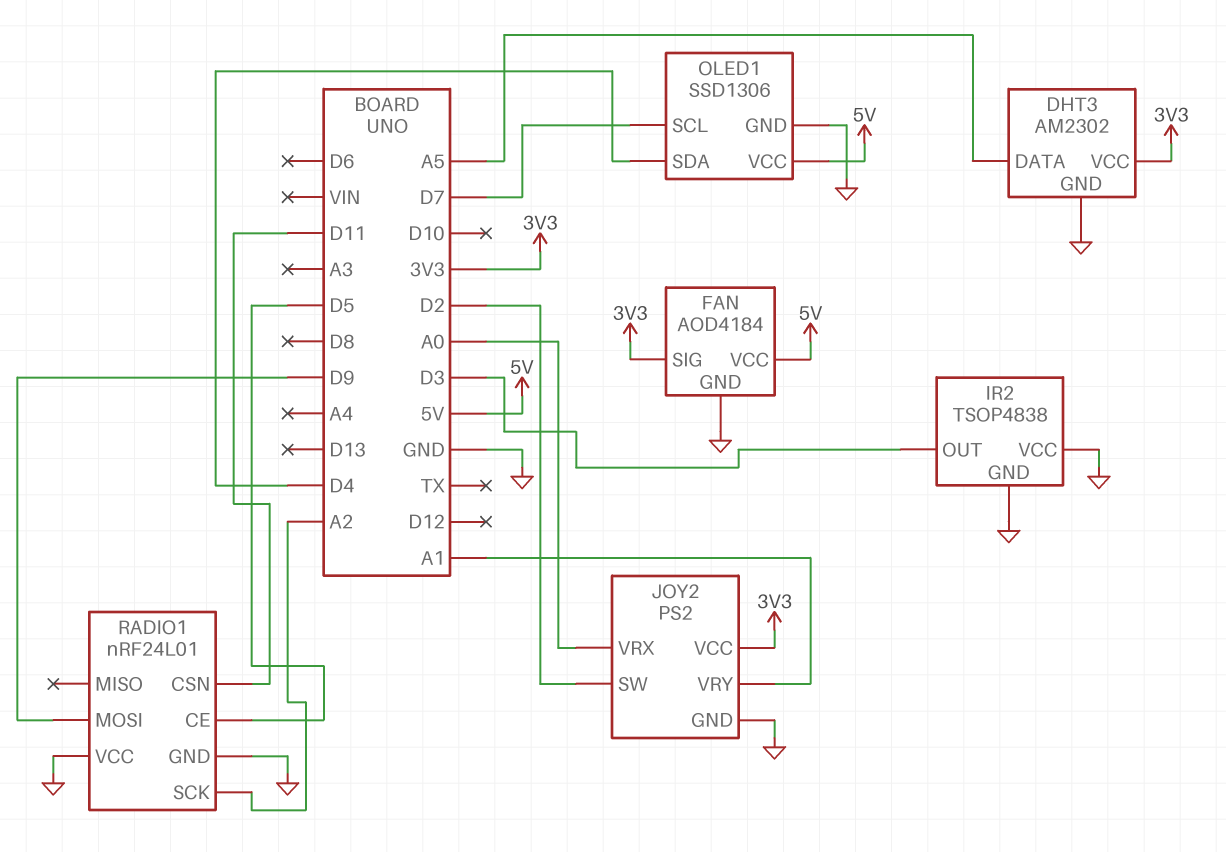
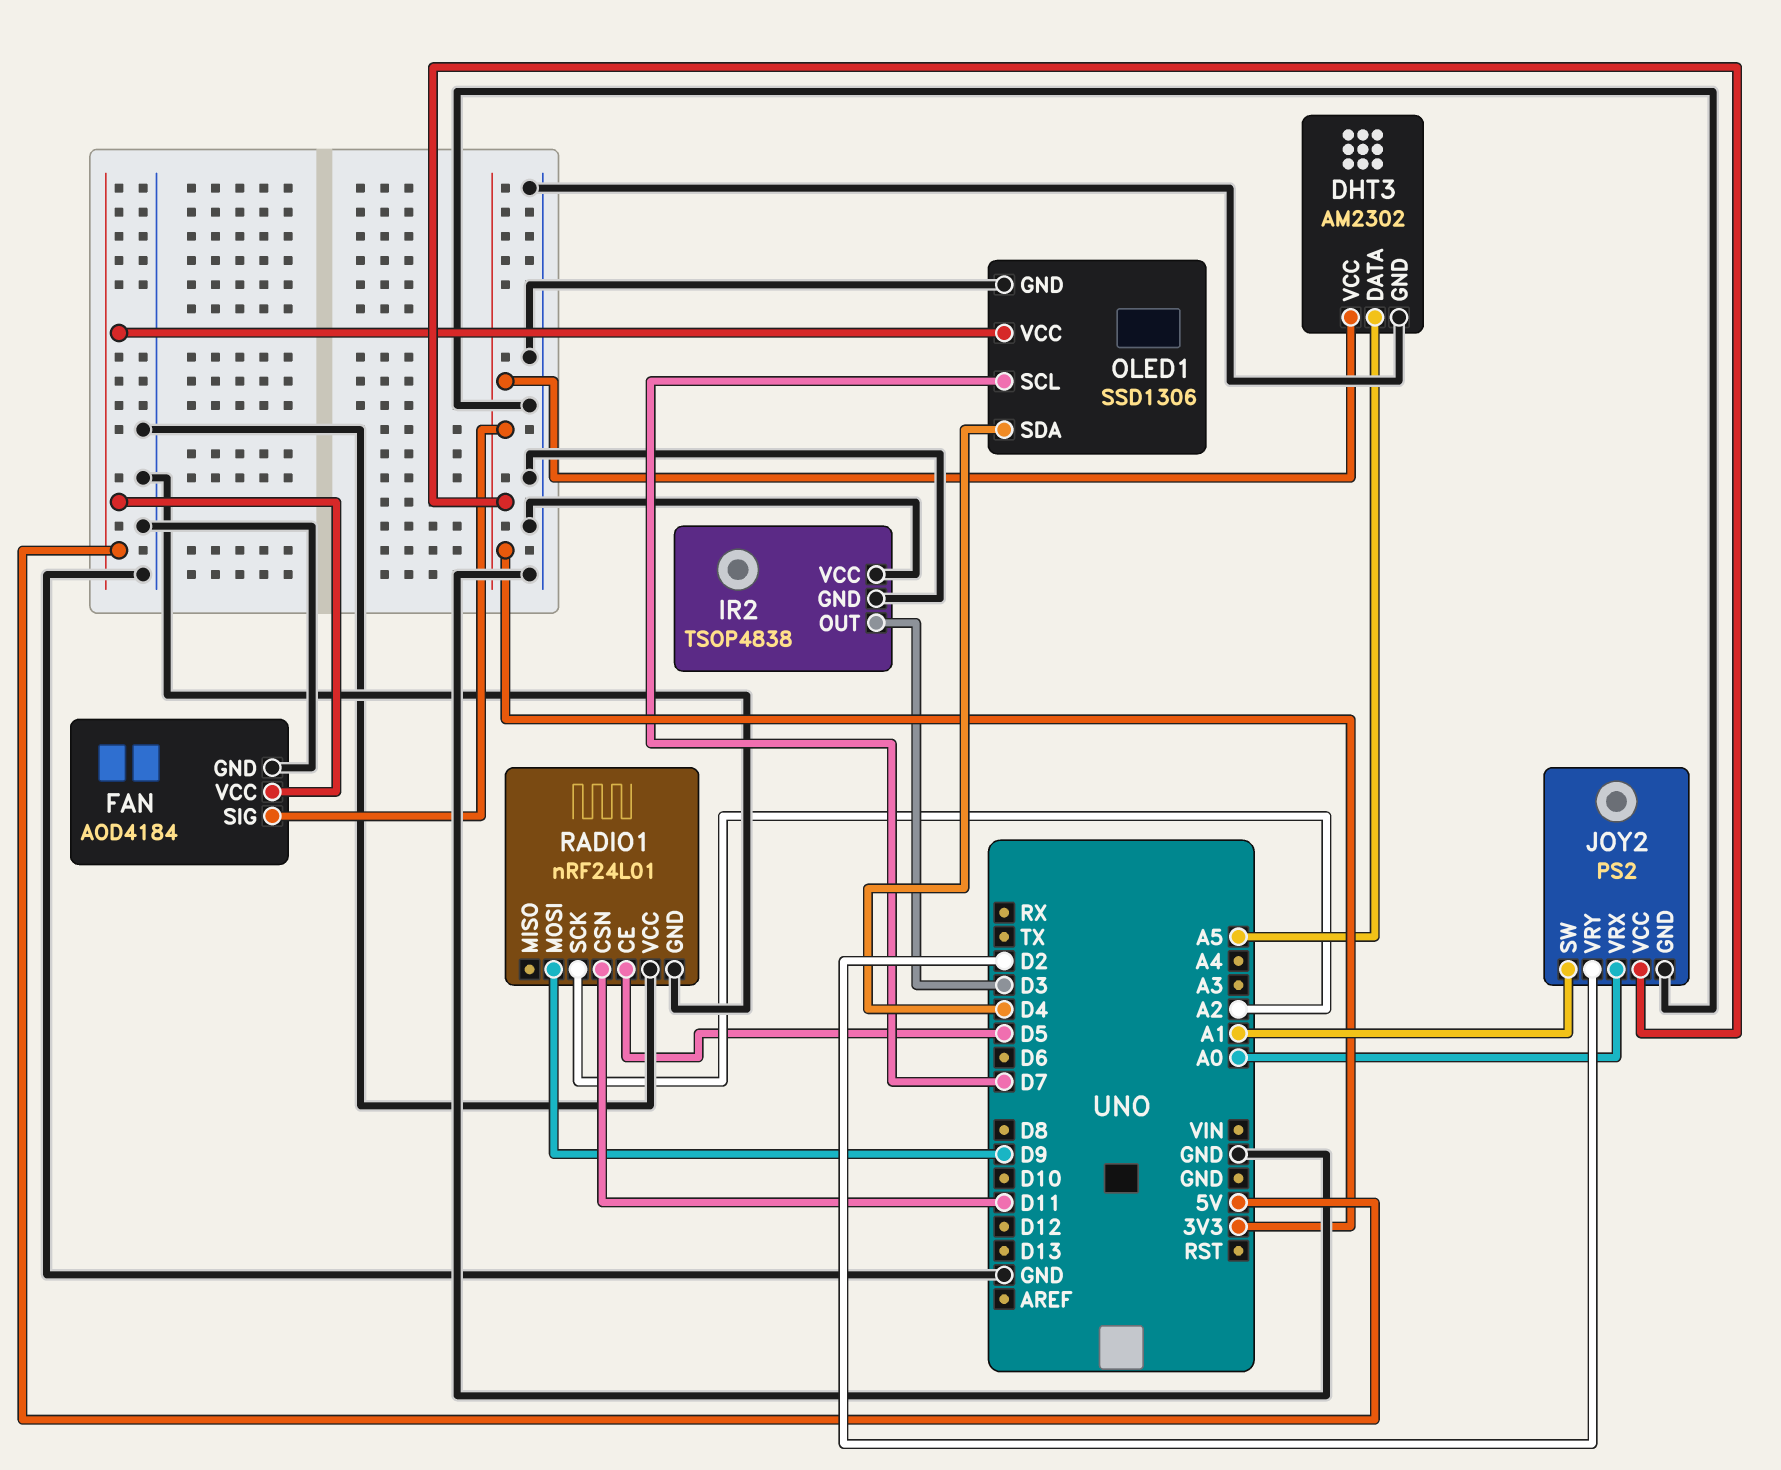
JOY2 pin SW: D2 -> A1
JOY2 pin VRY: A1 -> D2

